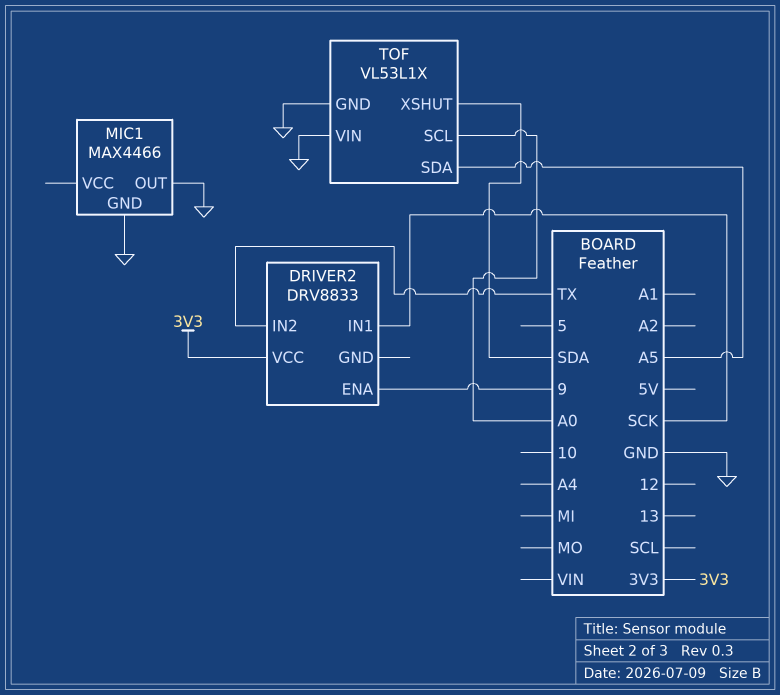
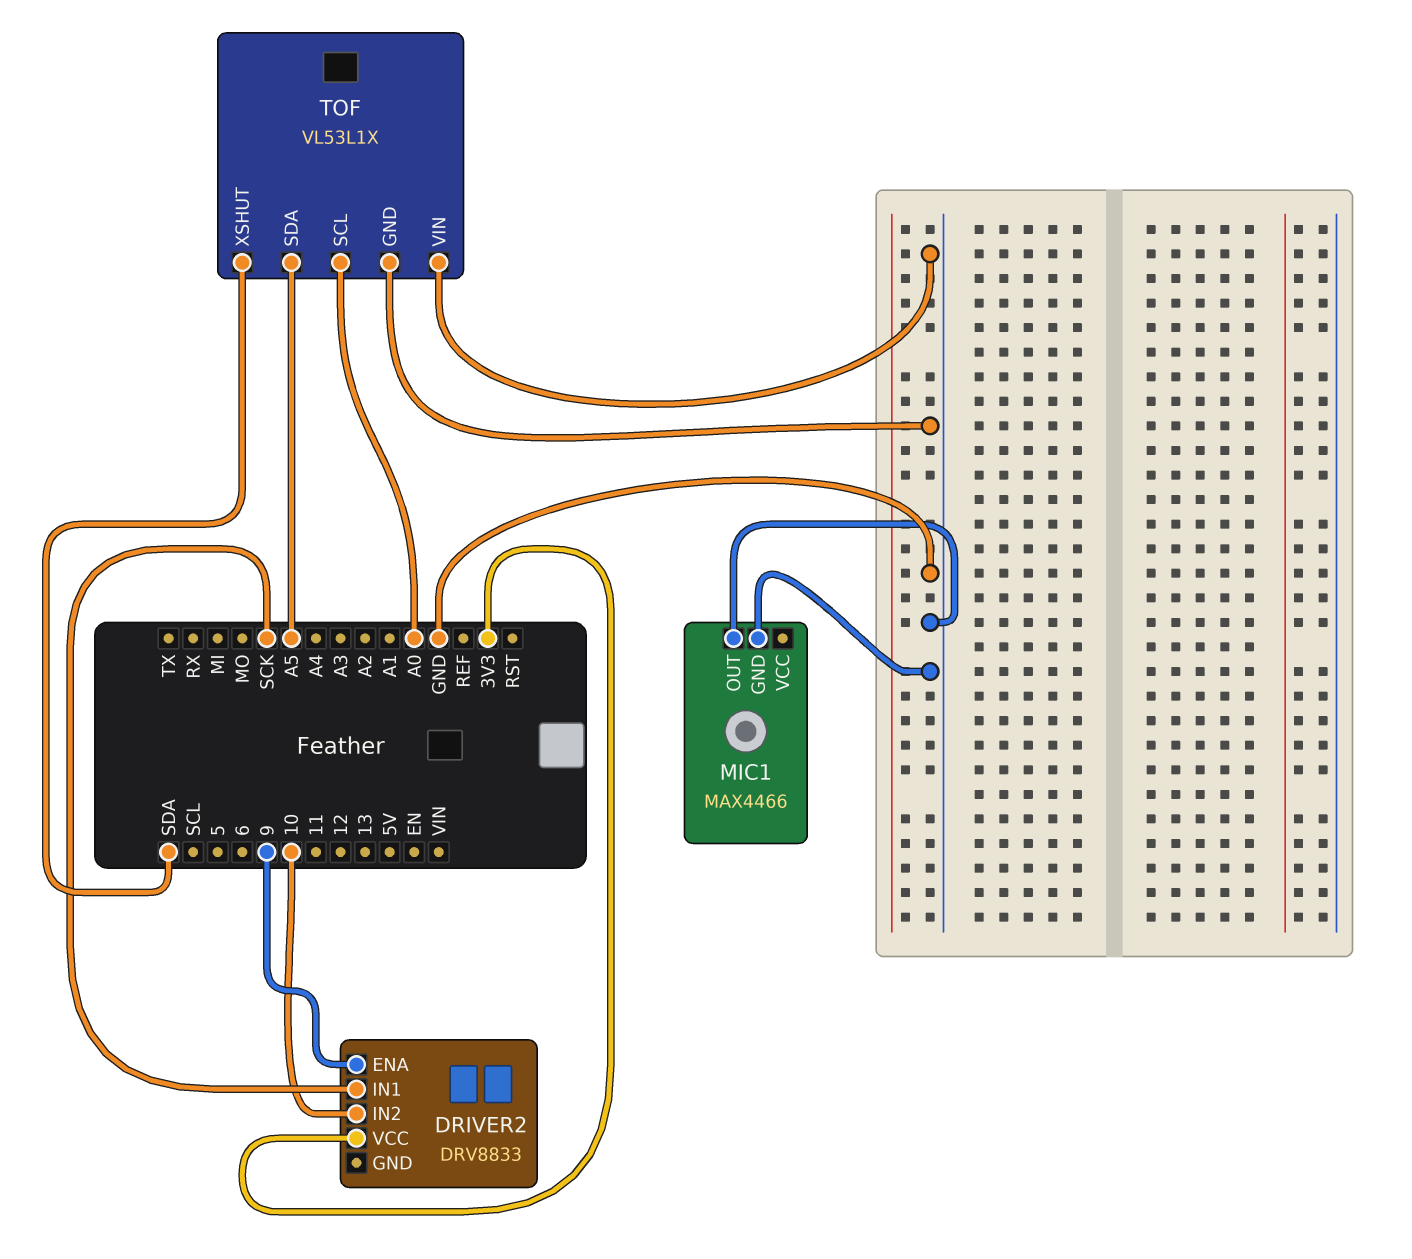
DRIVER2 pin IN2: TX -> 10

